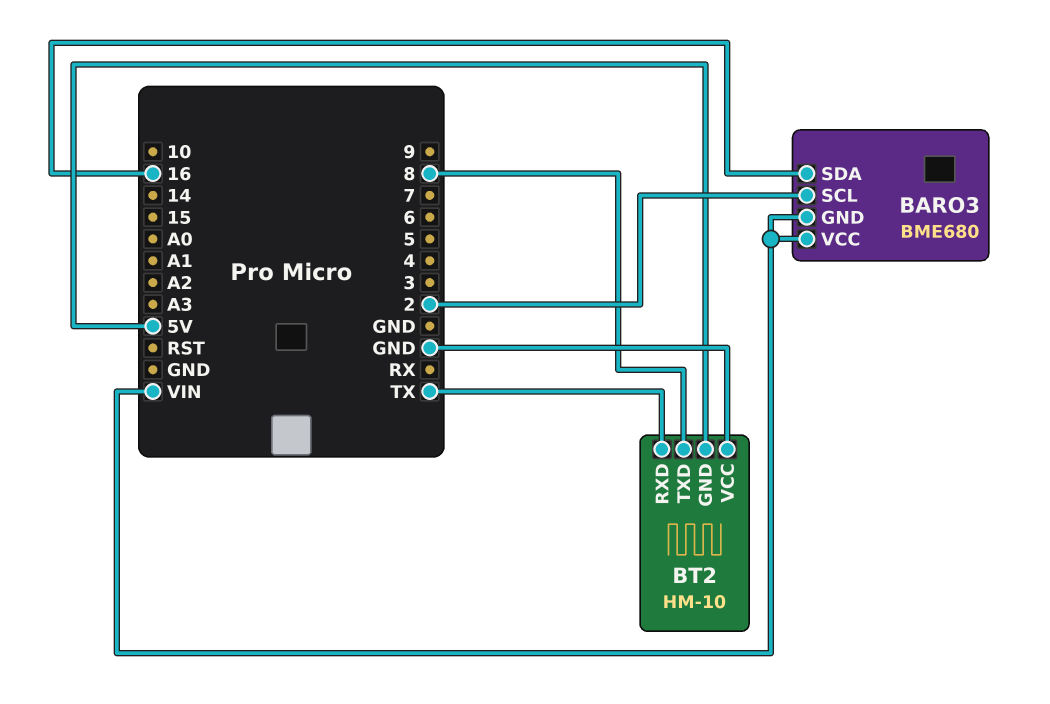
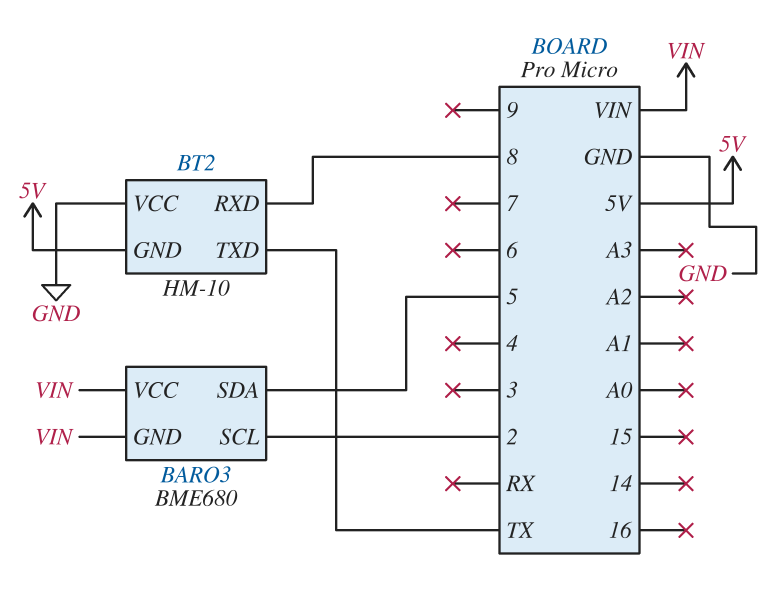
BARO3 pin SDA: 16 -> 5
BT2 pin RXD: TX -> 8
BT2 pin TXD: 8 -> TX

